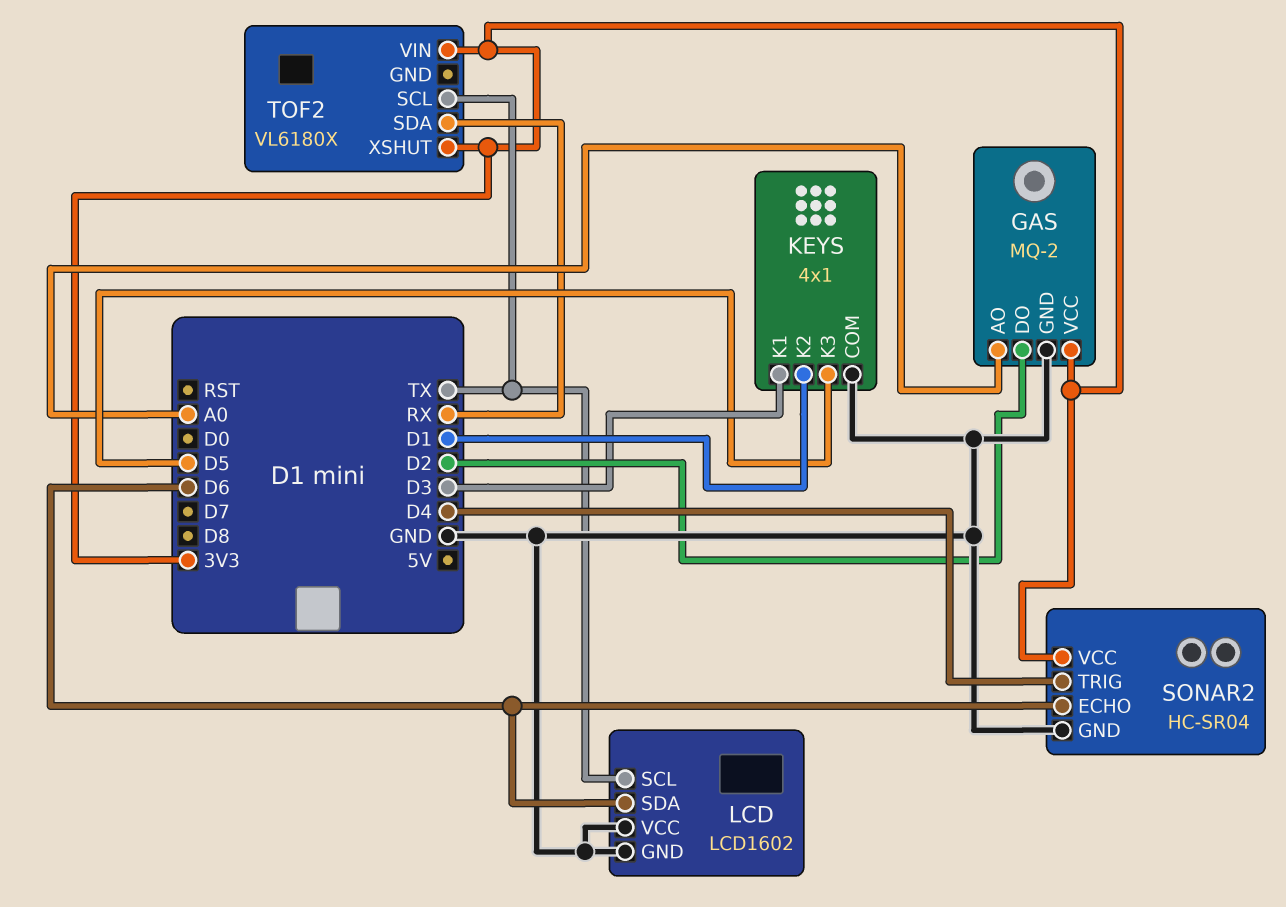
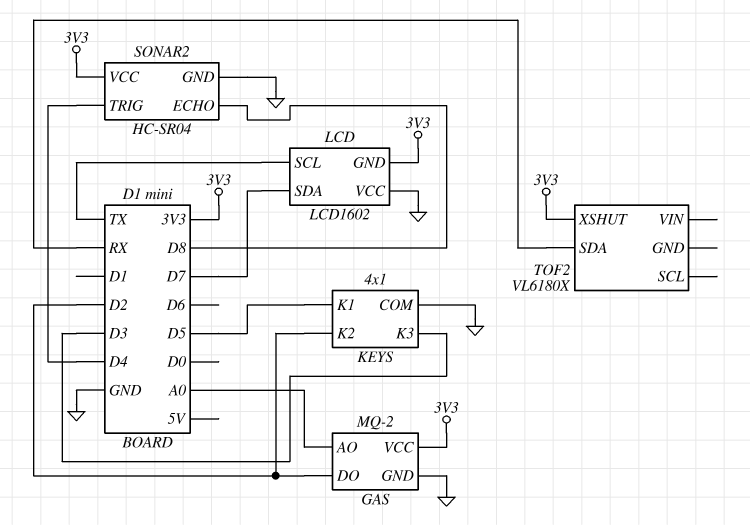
KEYS pin K1: D3 -> D5
KEYS pin K2: D1 -> D2
KEYS pin K3: D5 -> D3
LCD pin GND: GND -> 3V3
LCD pin SDA: D6 -> D7
SONAR2 pin ECHO: D6 -> D8
TOF2 pin SCL: TX -> none
TOF2 pin VIN: 3V3 -> none

